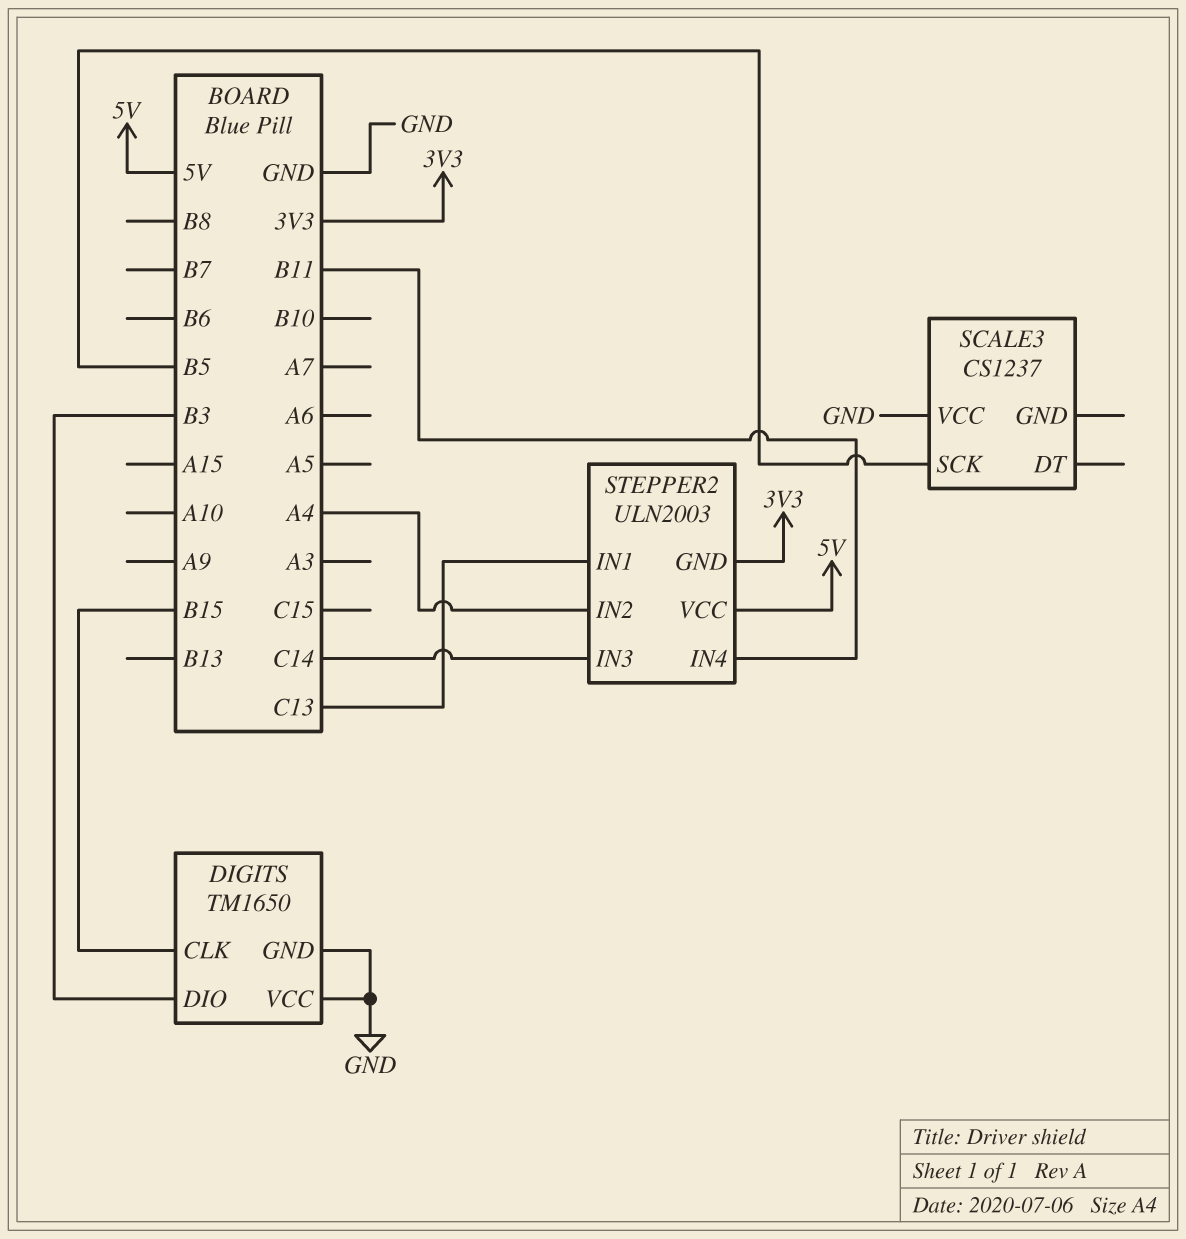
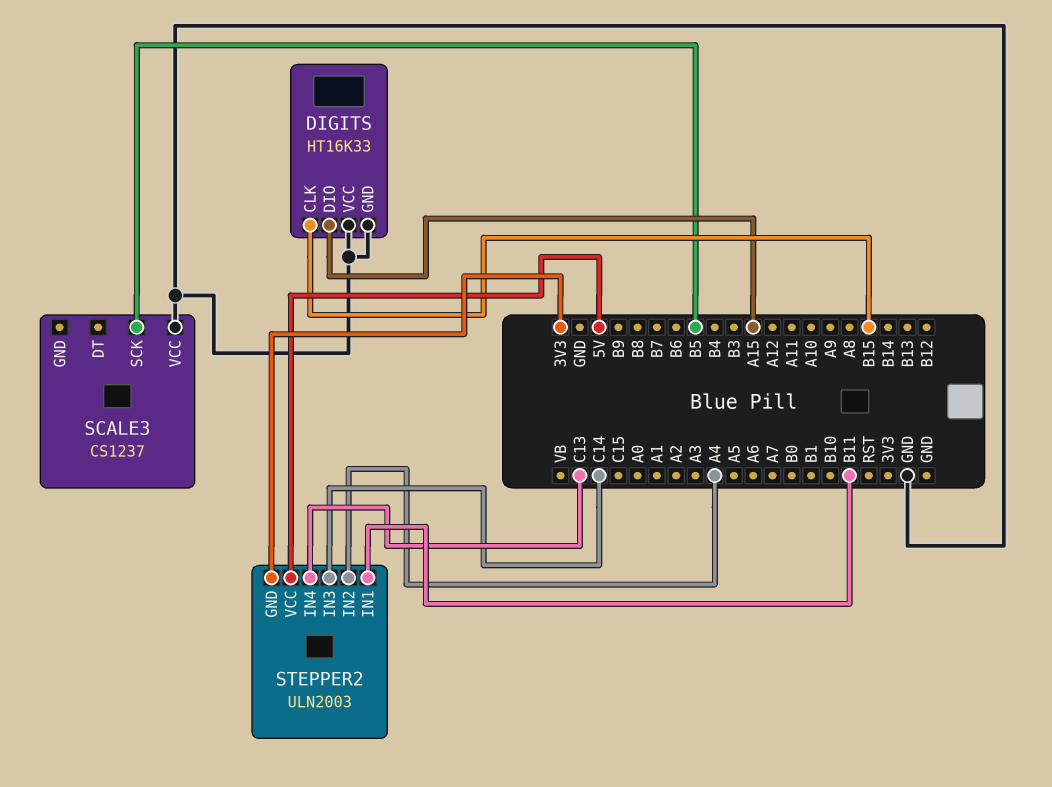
DIGITS: TM1650 -> HT16K33
DIGITS pin DIO: B3 -> A15
STEPPER2 pin IN1: C13 -> B11
STEPPER2 pin IN4: B11 -> C13

